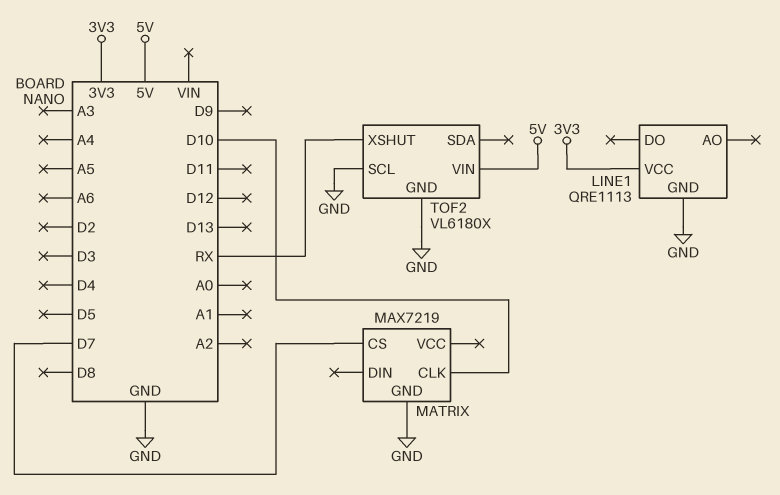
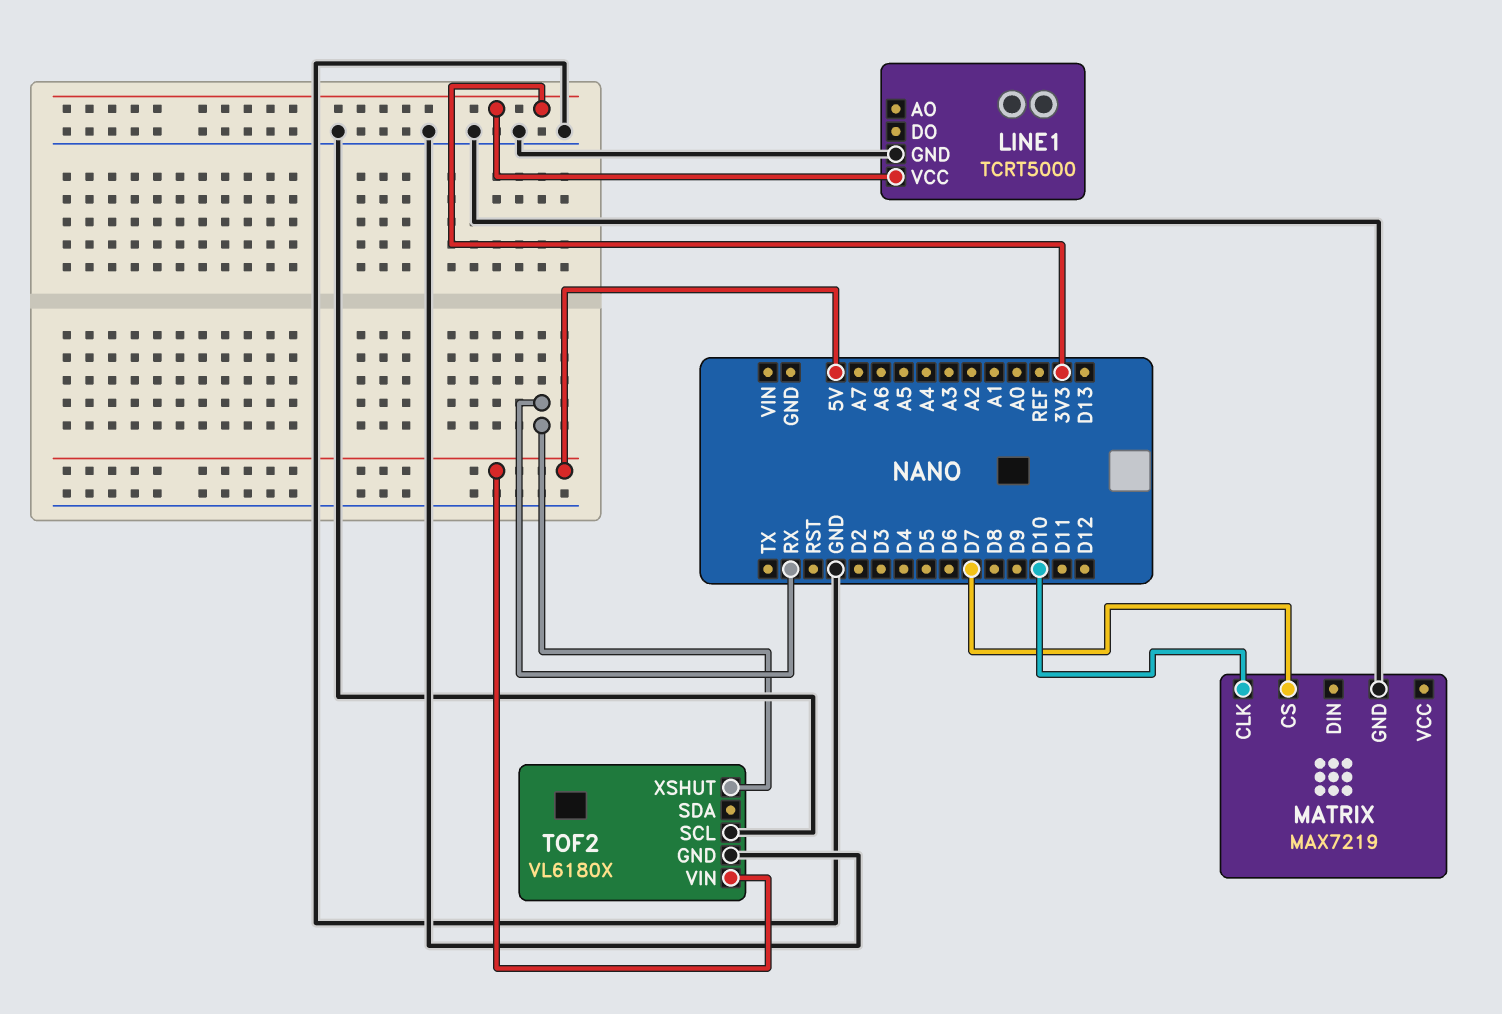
LINE1: QRE1113 -> TCRT5000

